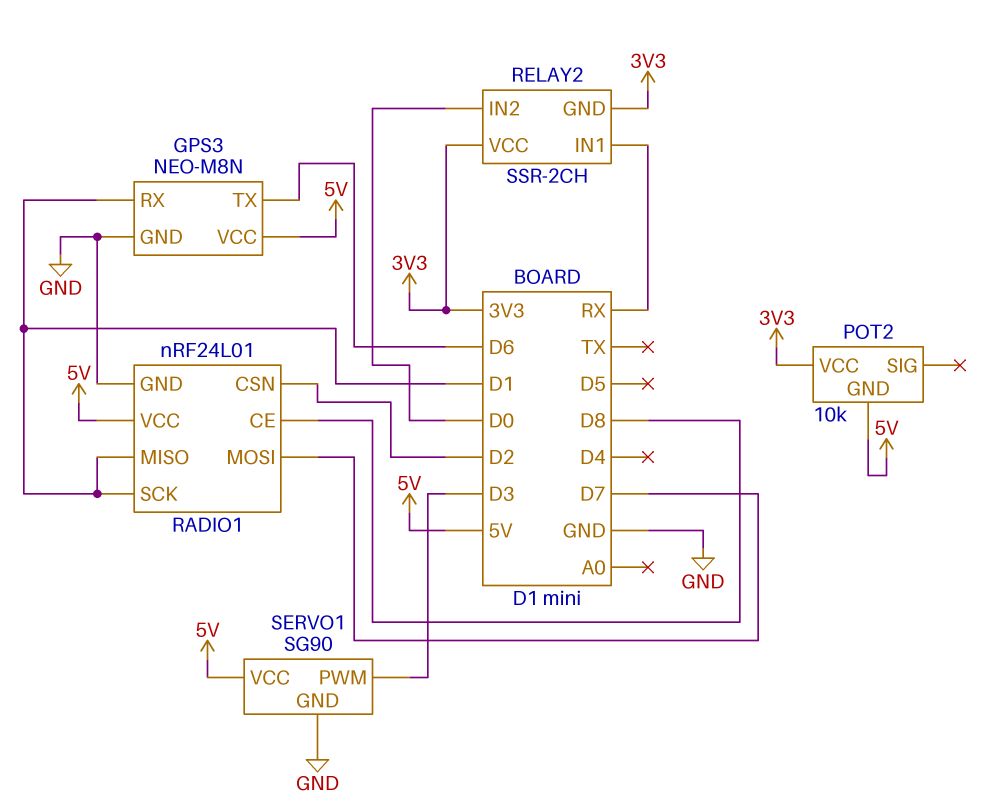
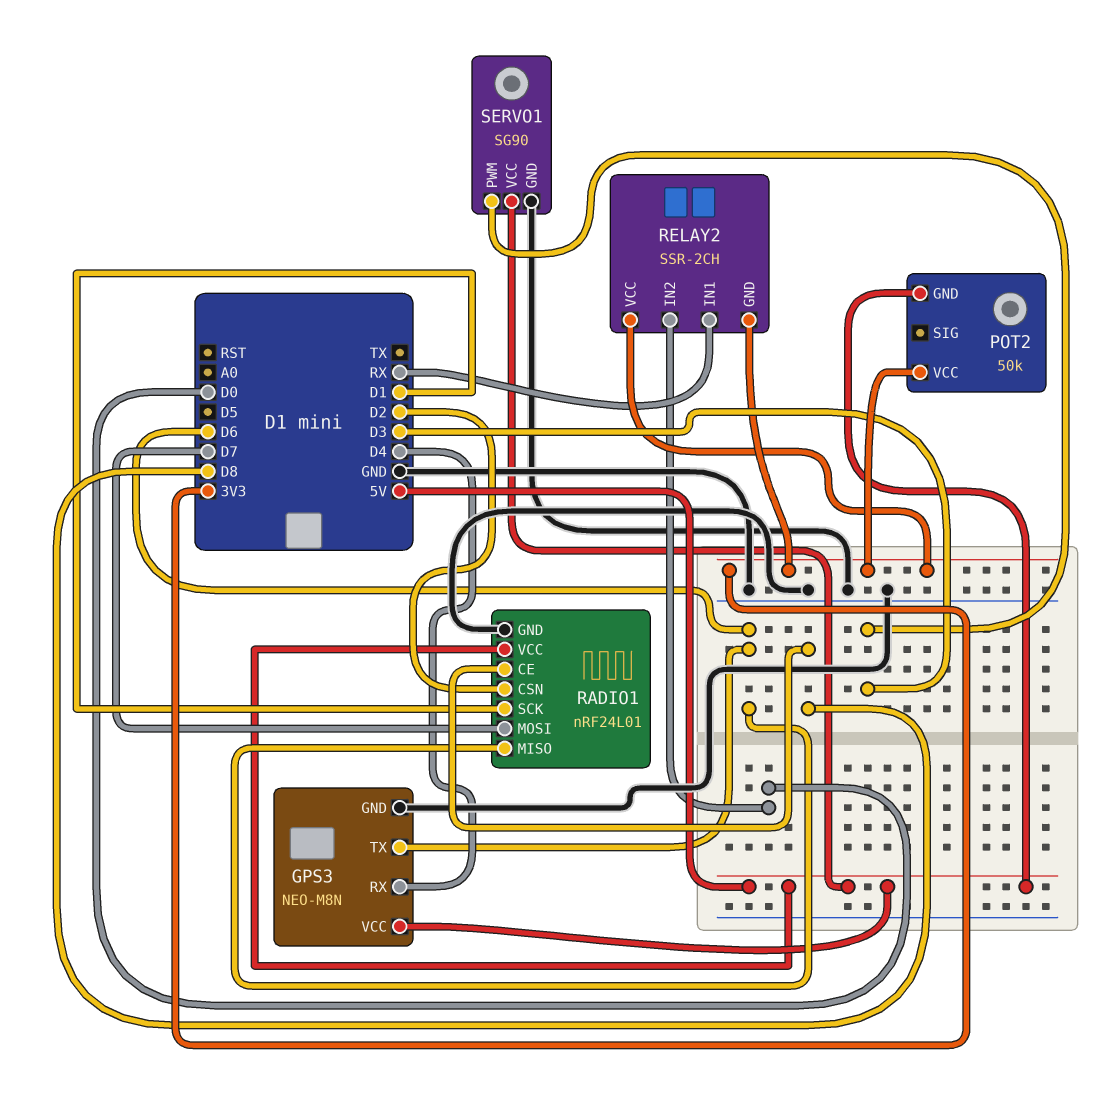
GPS3 pin RX: D1 -> D4
POT2: 10k -> 50k
RADIO1 pin MISO: D1 -> D6

